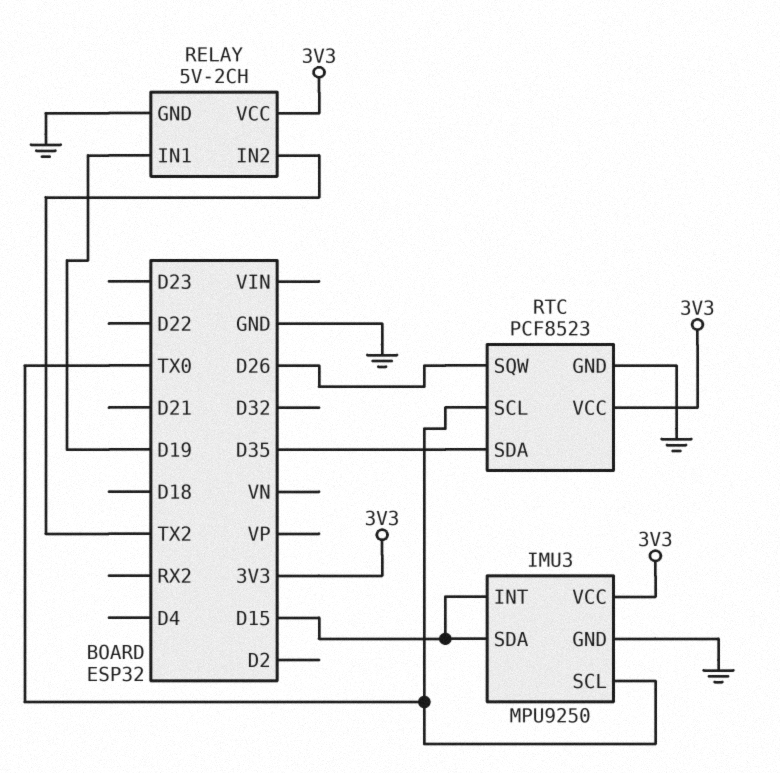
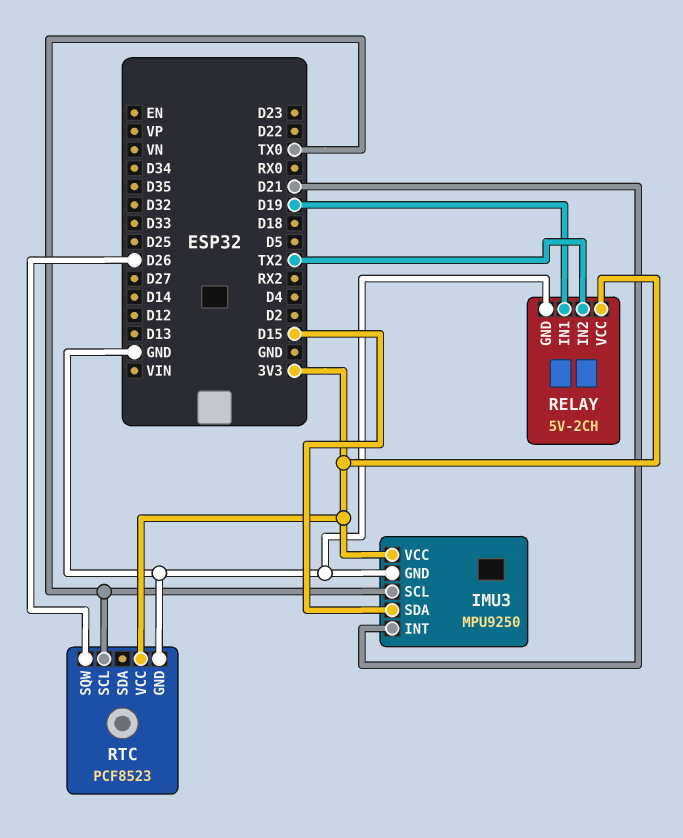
IMU3 pin INT: D15 -> D21
RTC pin SDA: D35 -> none

